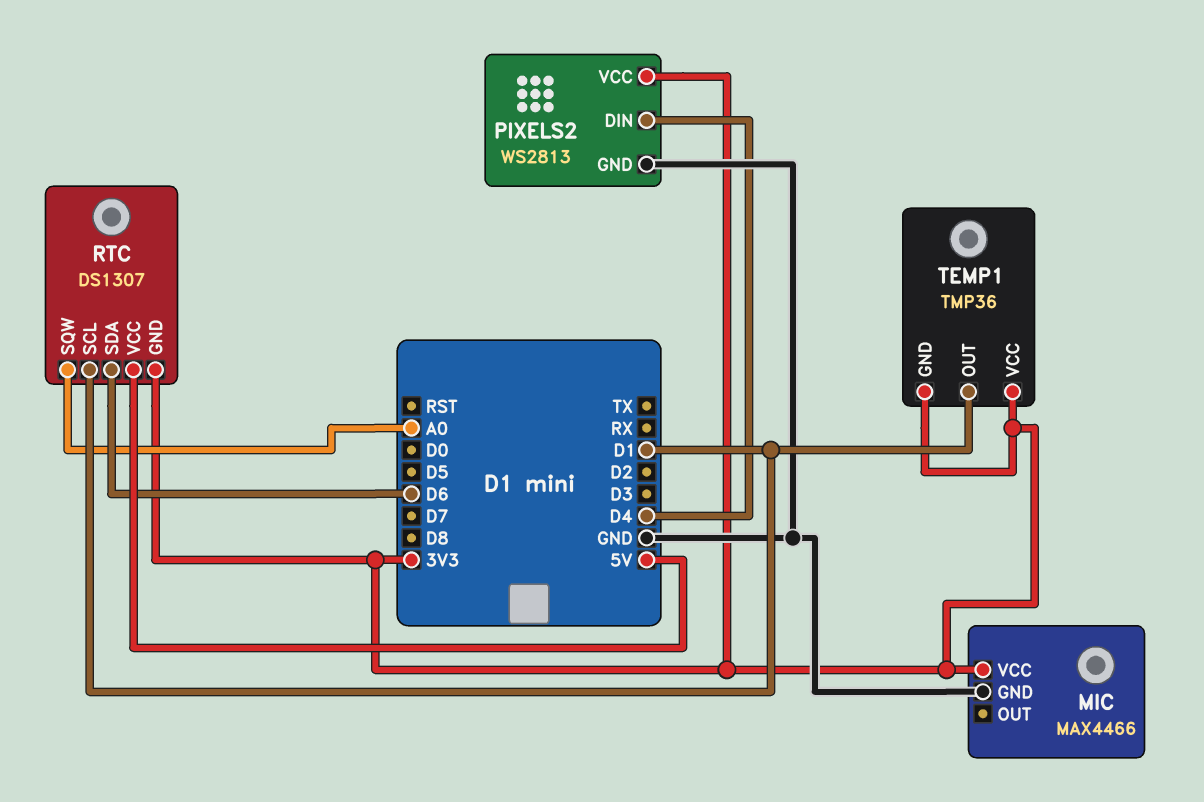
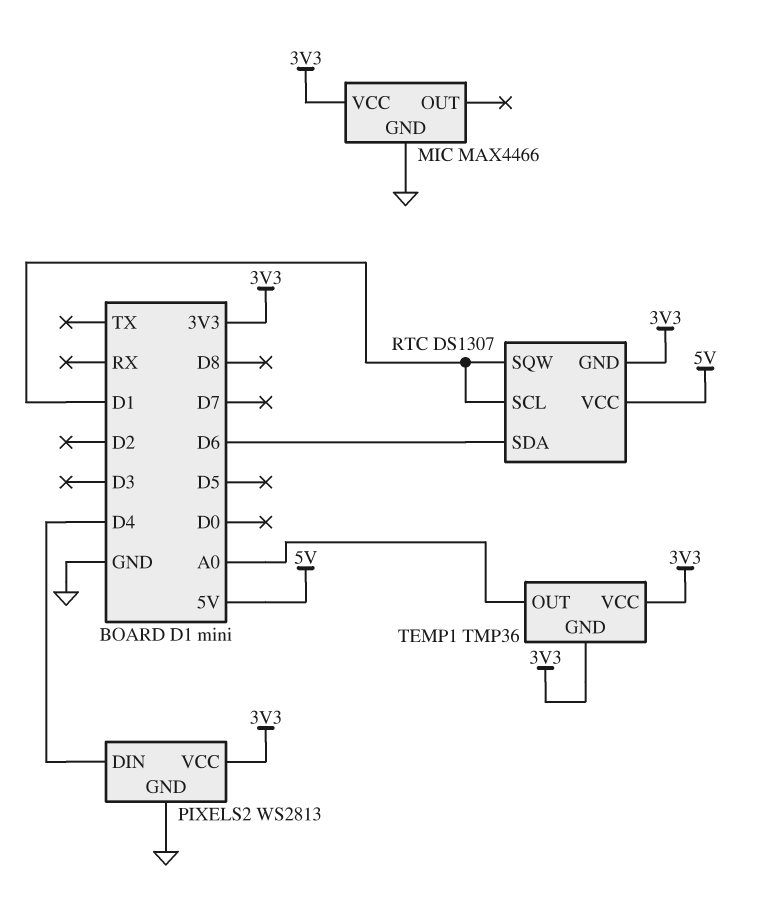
RTC pin SQW: A0 -> D1
TEMP1 pin OUT: D1 -> A0

